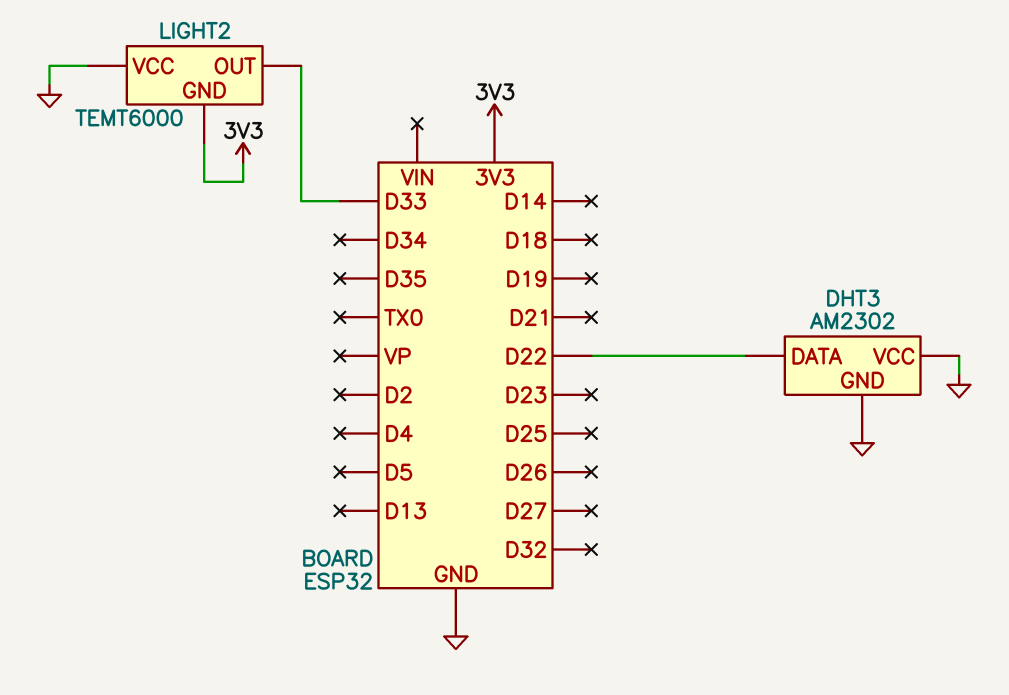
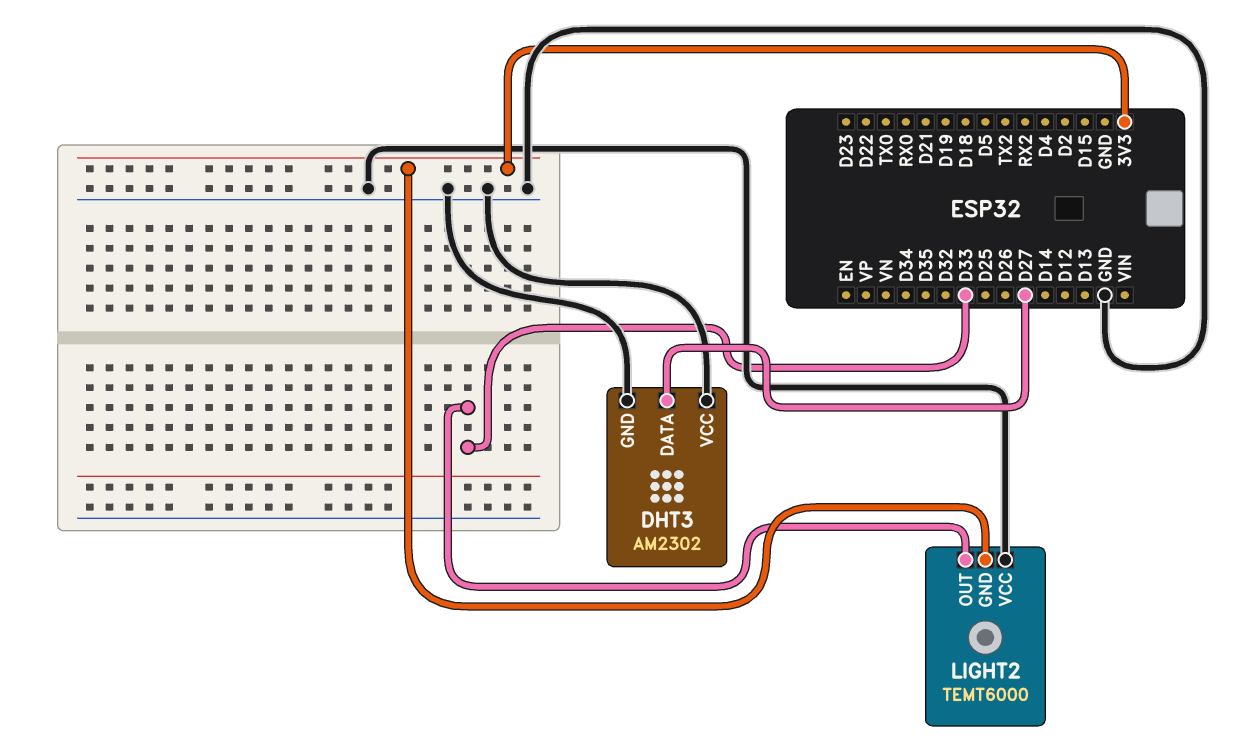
DHT3 pin DATA: D22 -> D27

